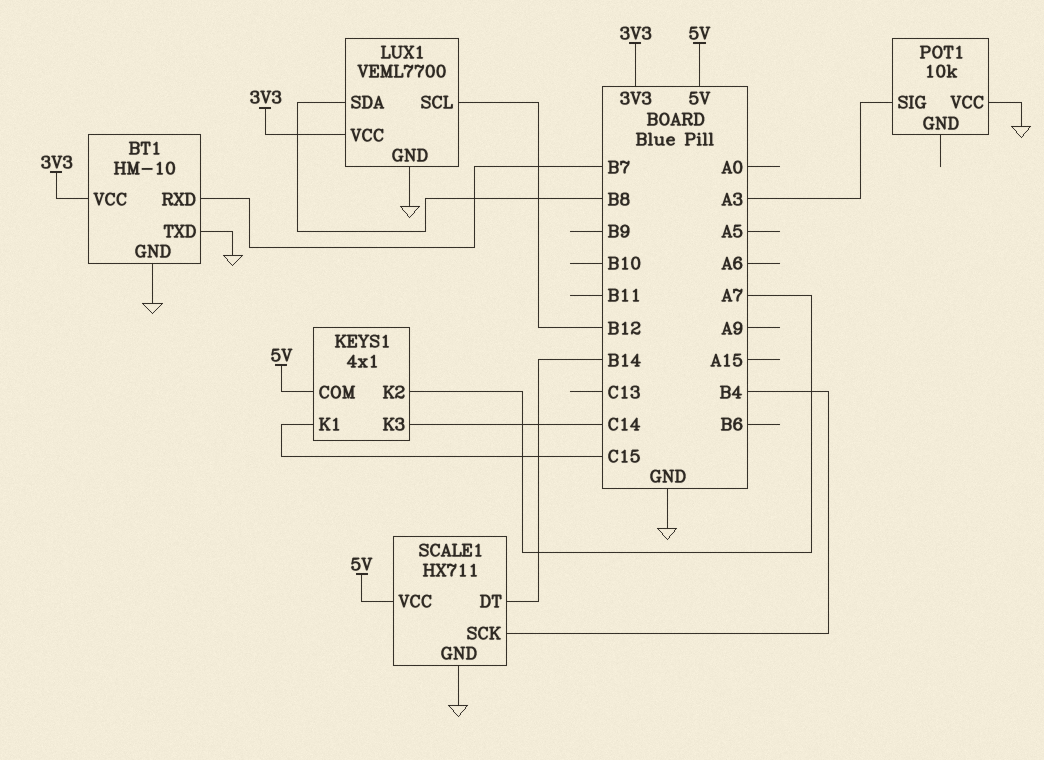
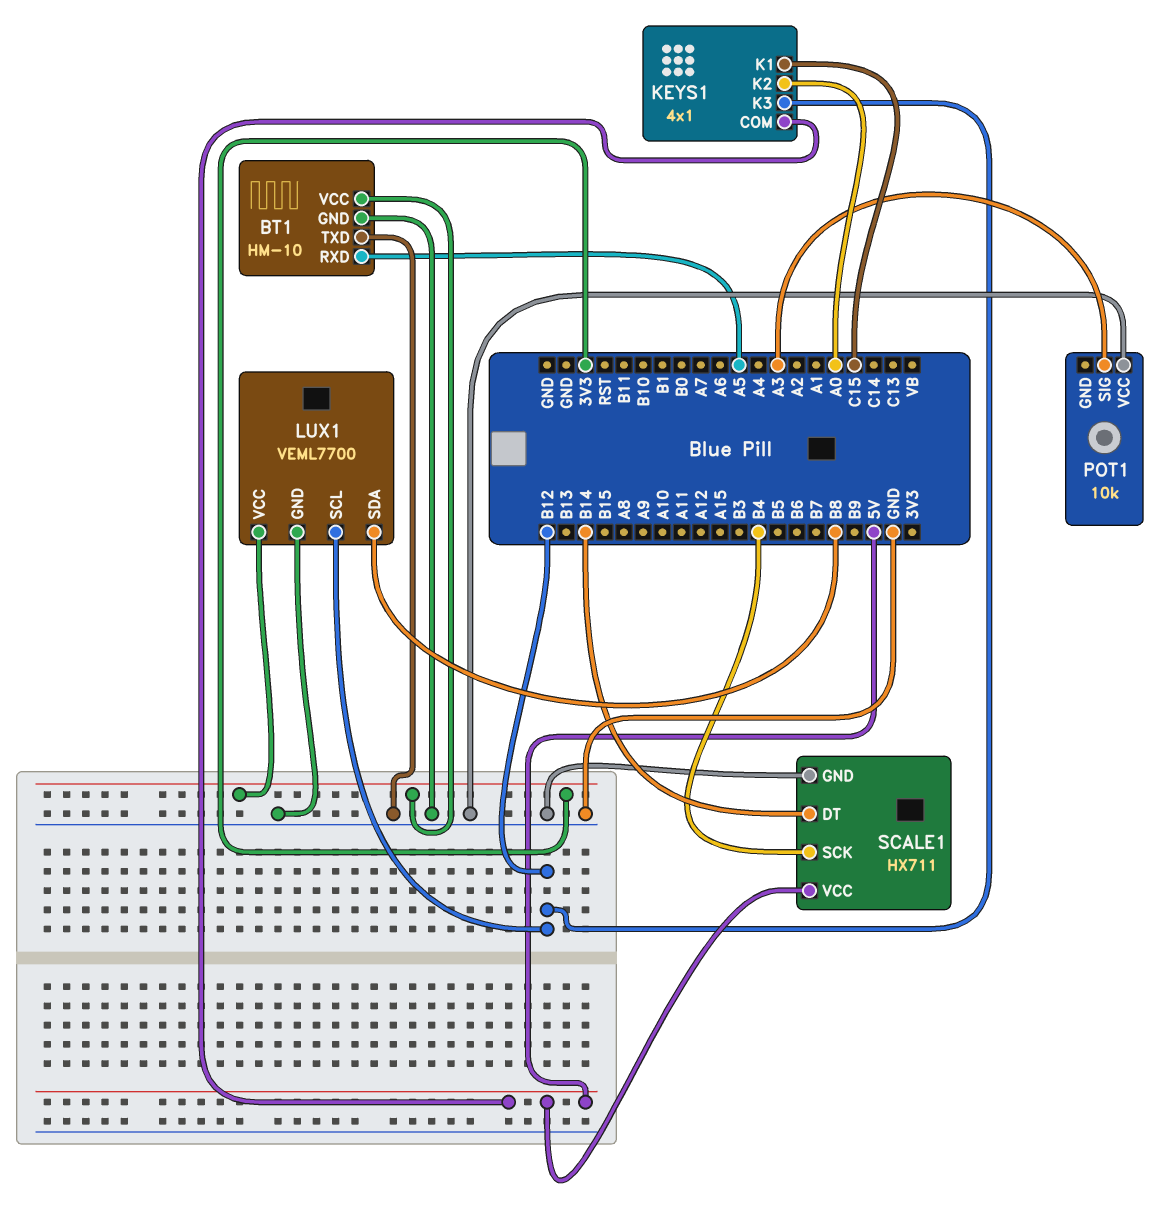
BT1 pin RXD: B7 -> A5
KEYS1 pin K2: A7 -> A0
KEYS1 pin K3: C14 -> B12

